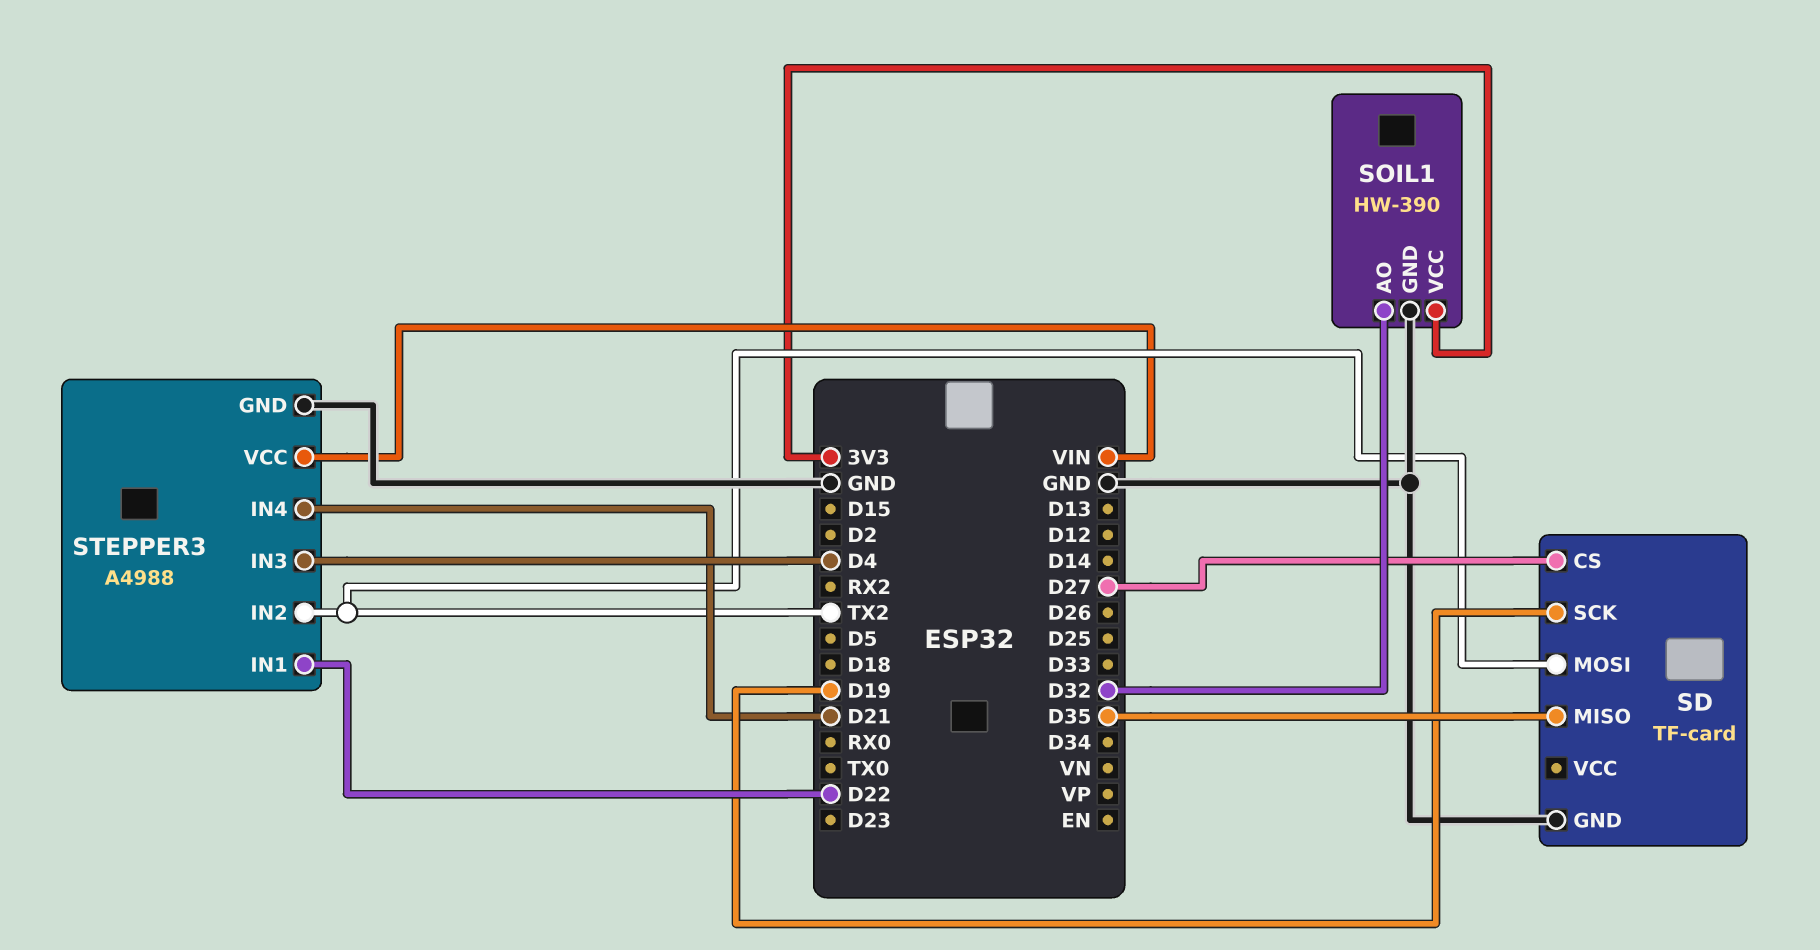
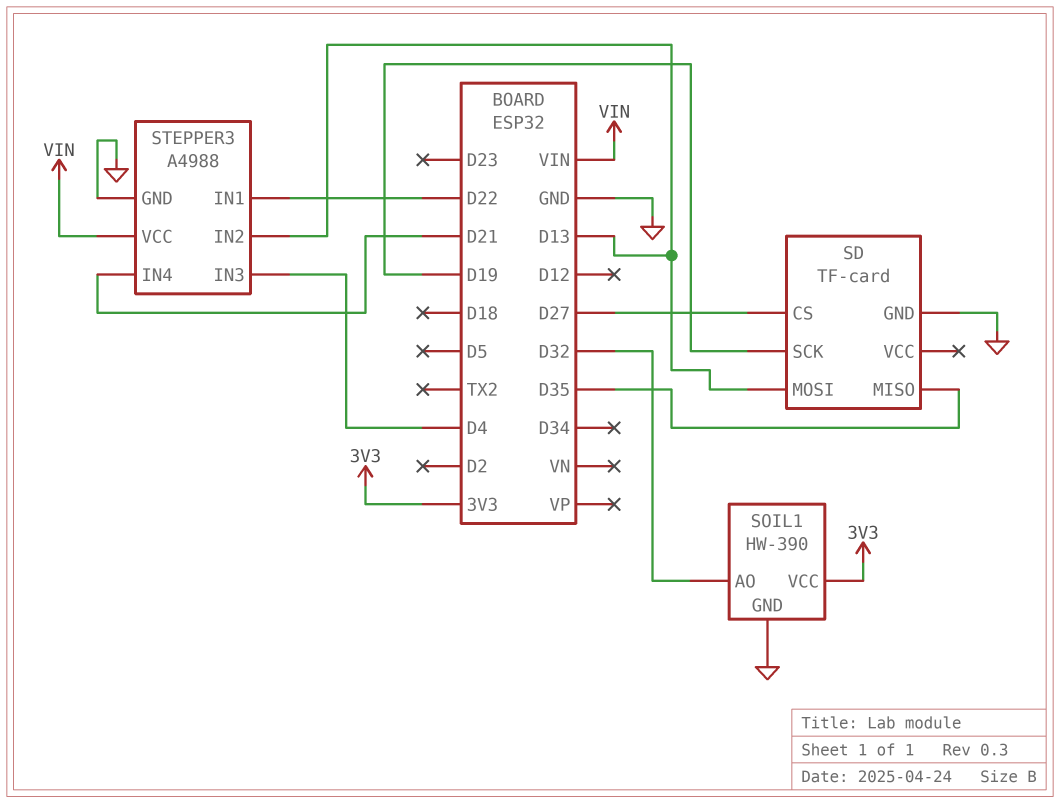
SD pin MOSI: TX2 -> D13
STEPPER3 pin IN2: TX2 -> D13

